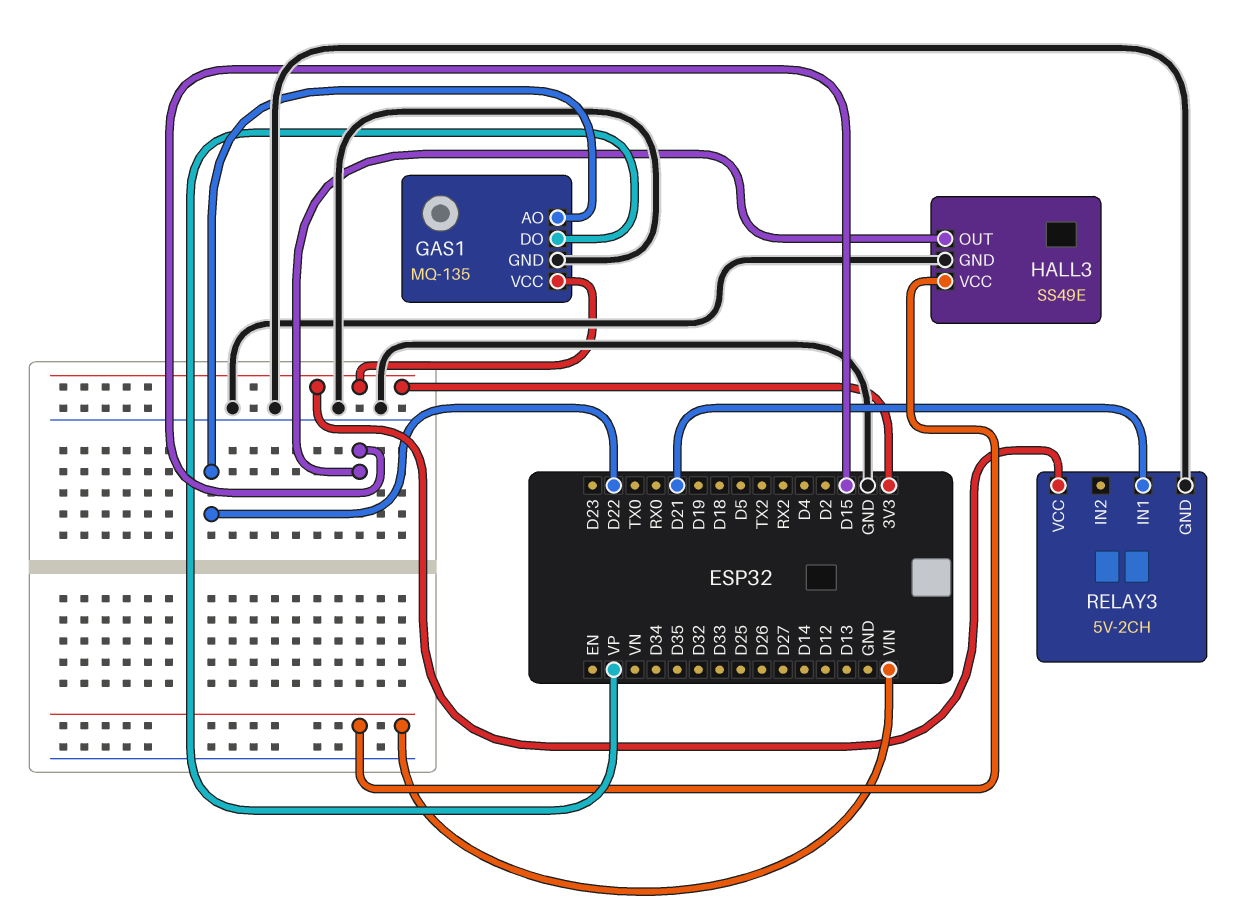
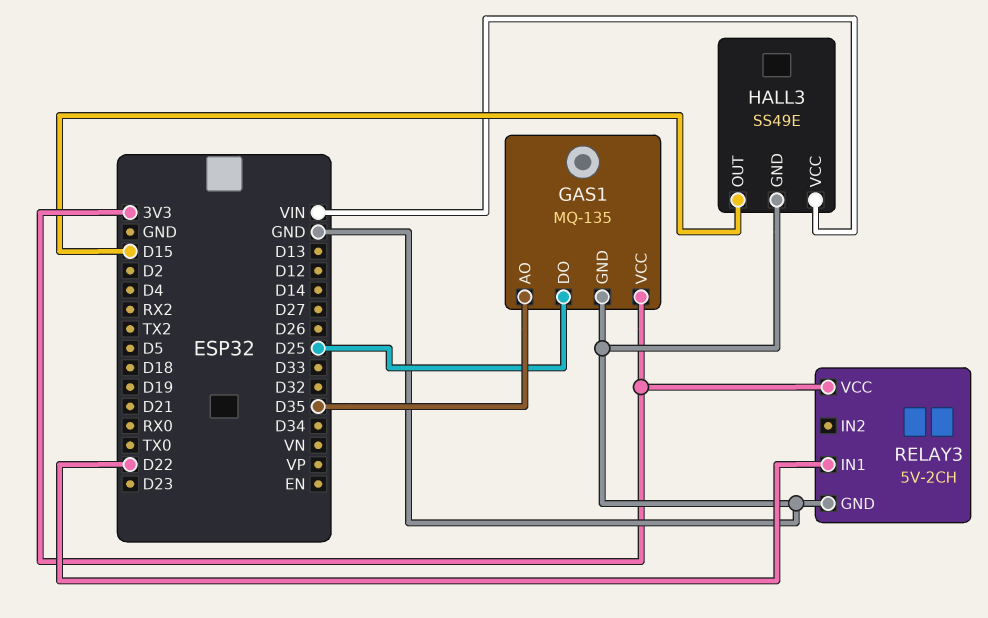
GAS1 pin AO: D22 -> D35
GAS1 pin DO: VP -> D25
RELAY3 pin IN1: D21 -> D22

